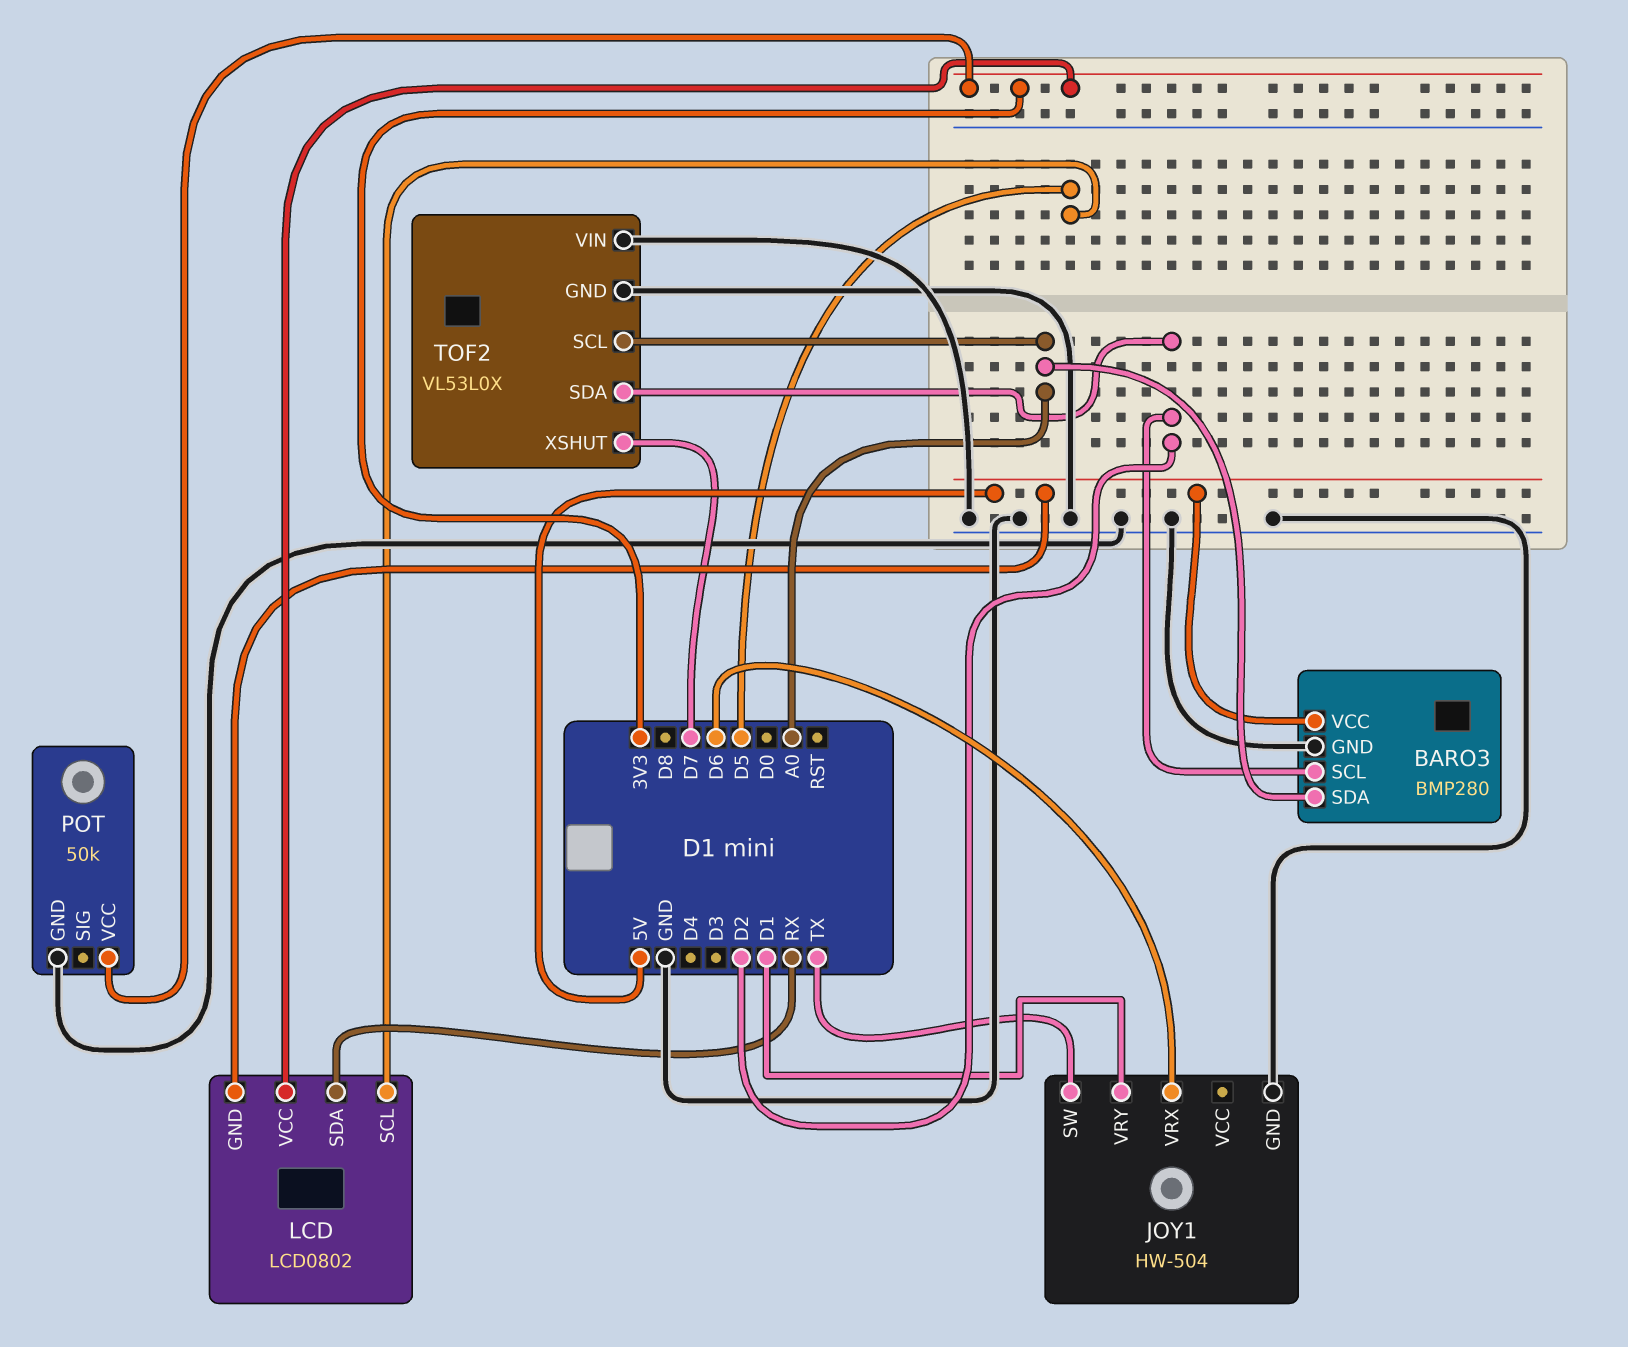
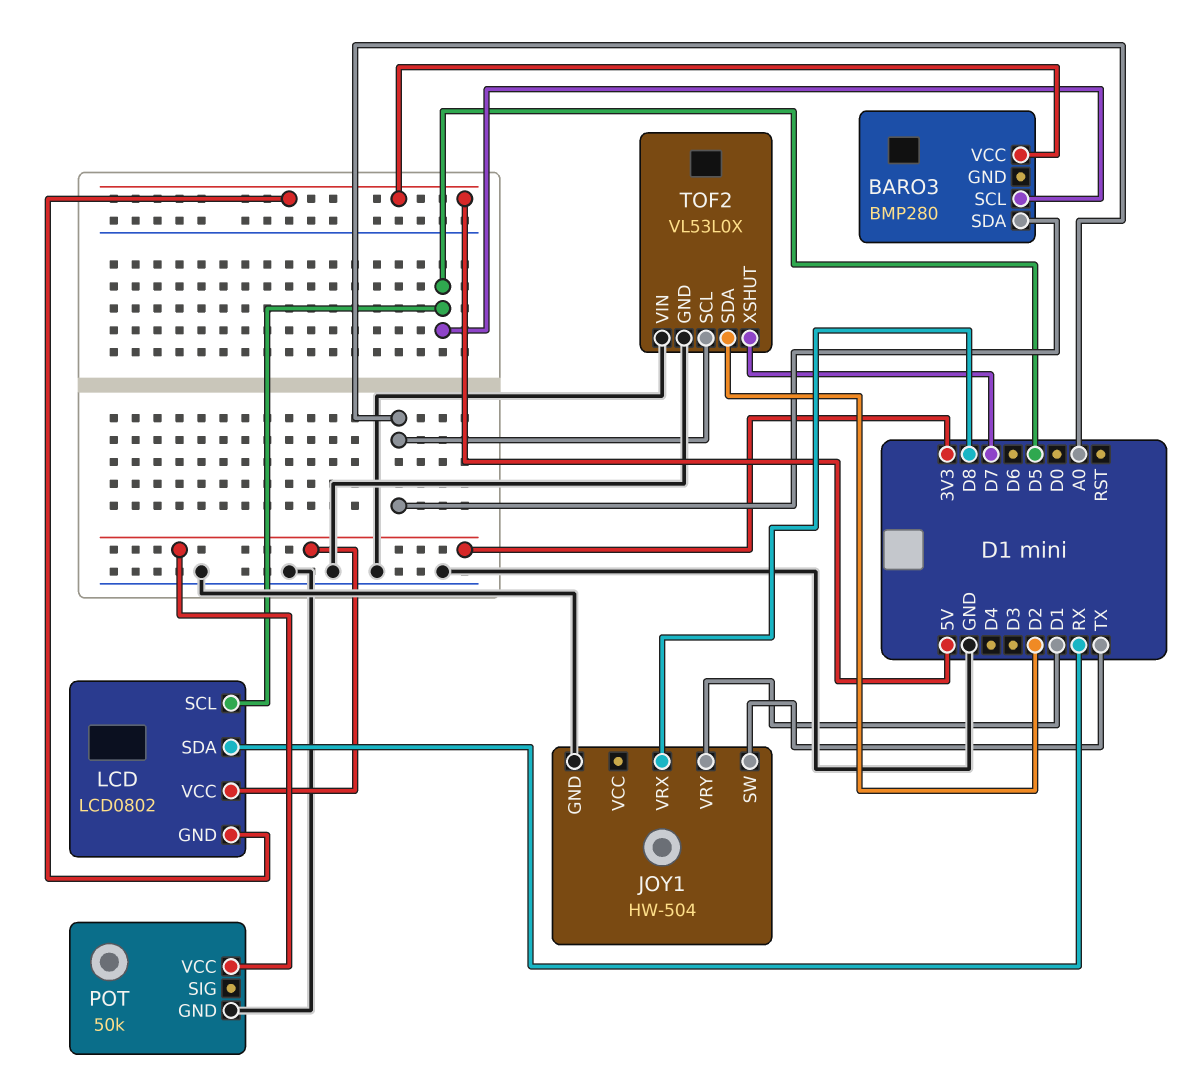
BARO3 pin GND: GND -> none
BARO3 pin SCL: D2 -> D5
JOY1 pin VRX: D6 -> D8

